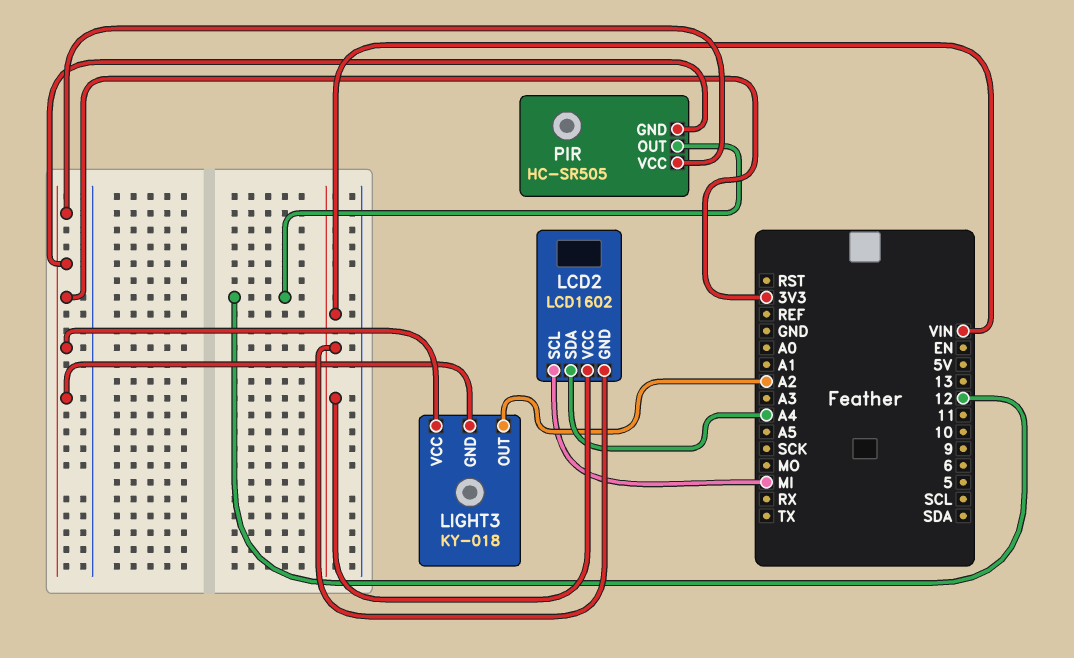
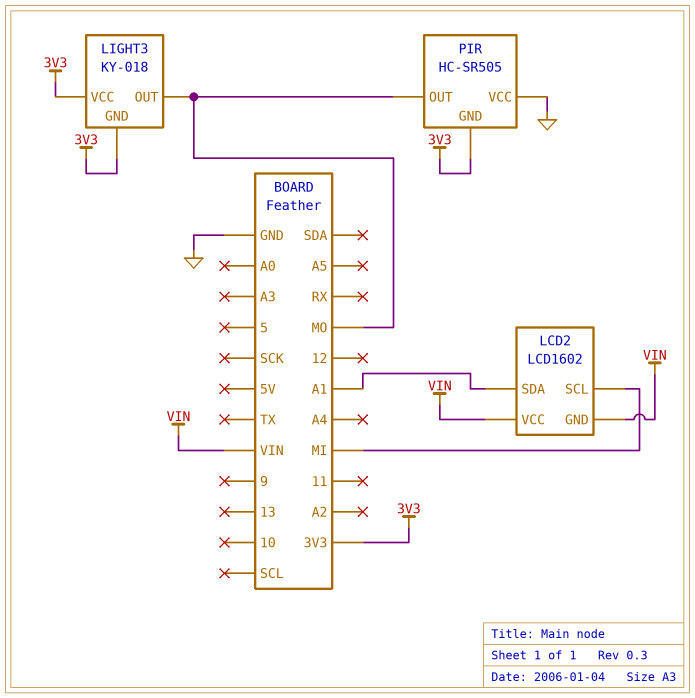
LCD2 pin SDA: A4 -> A1
LIGHT3 pin OUT: A2 -> MO
PIR pin OUT: 12 -> MO
PIR pin VCC: 3V3 -> GND

